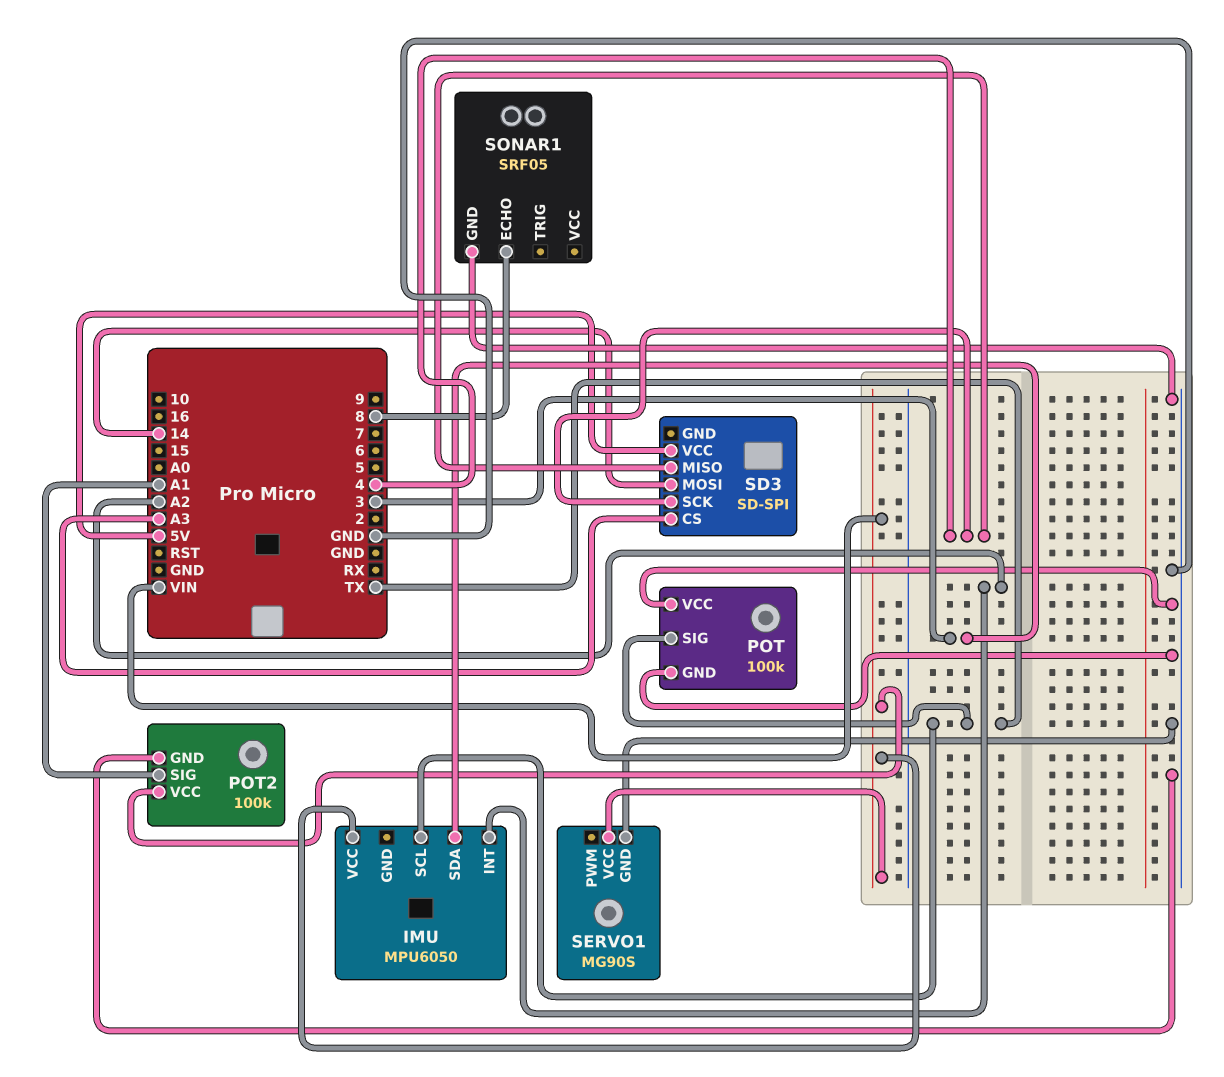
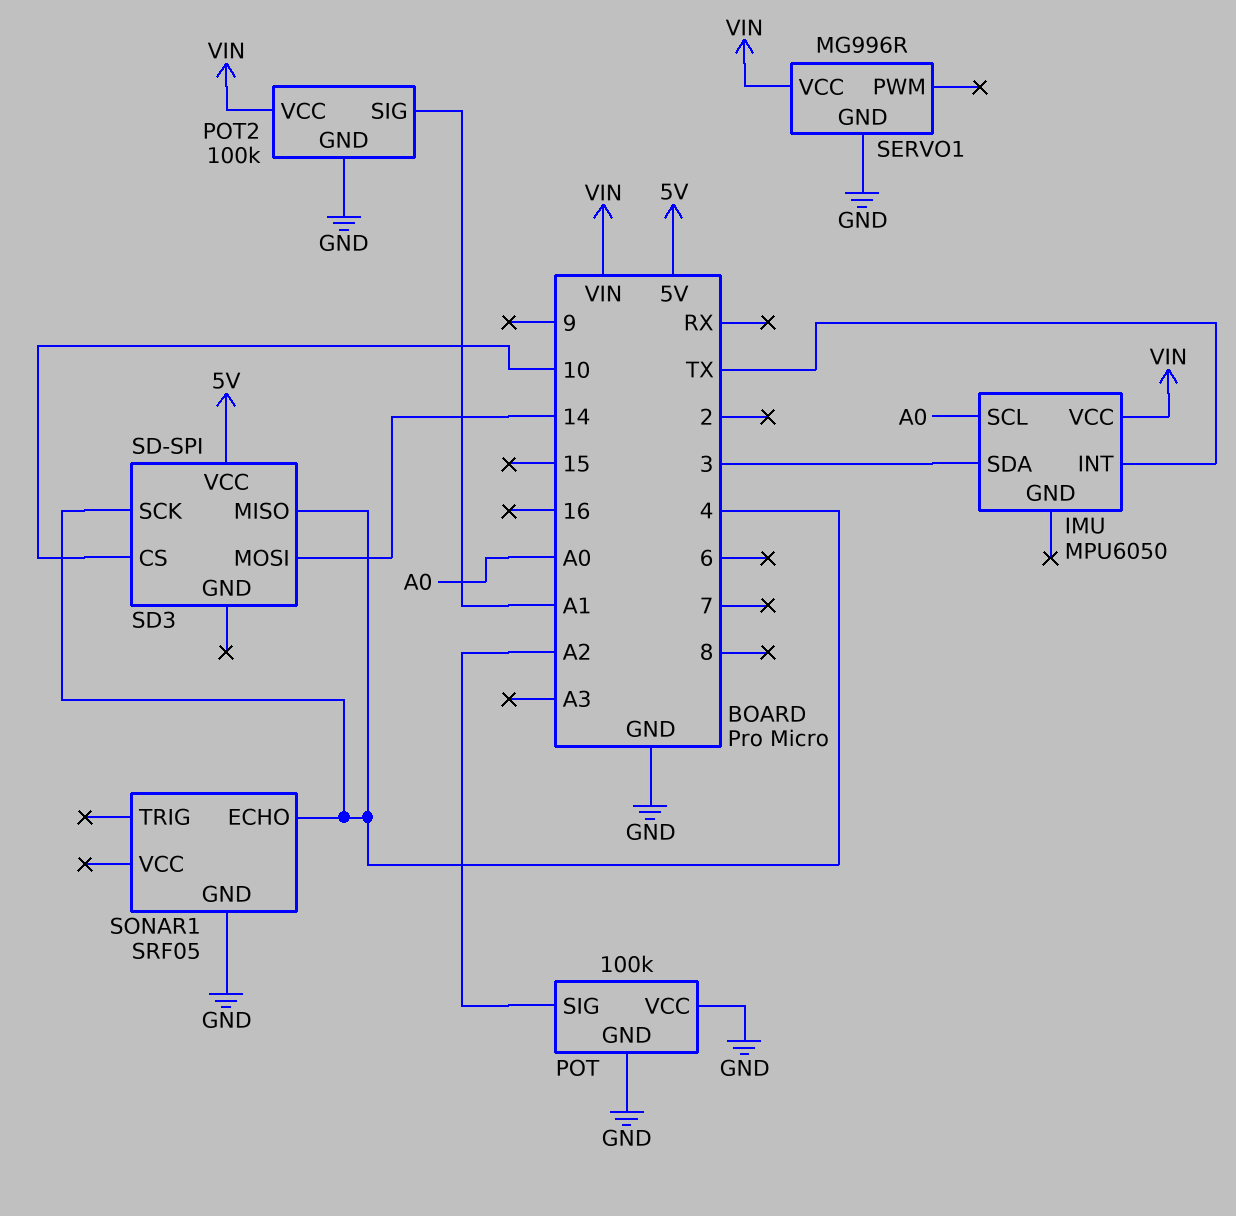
IMU pin INT: A2 -> TX
IMU pin SCL: TX -> A0
POT pin SIG: TX -> A2
SD3 pin CS: A3 -> 10
SERVO1: MG90S -> MG996R
SONAR1 pin ECHO: 8 -> 4

